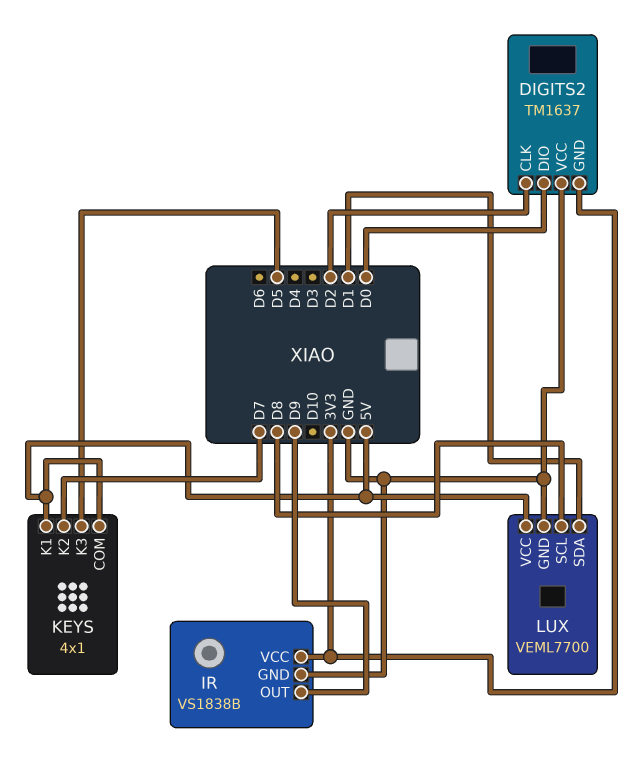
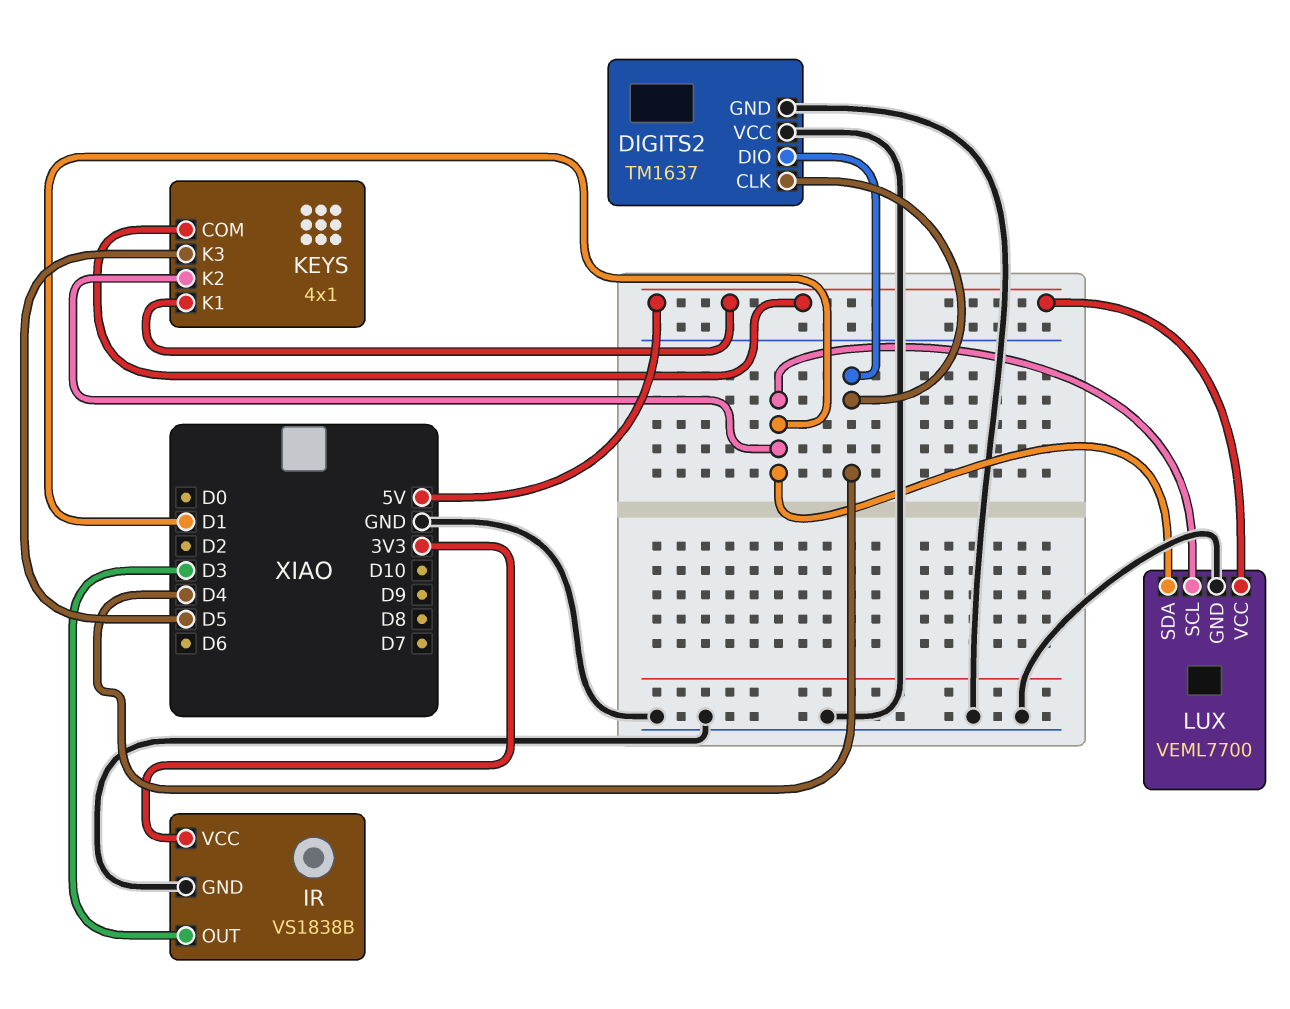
DIGITS2 pin CLK: D2 -> D4
DIGITS2 pin DIO: D0 -> D4
DIGITS2 pin GND: 3V3 -> GND
IR pin OUT: D9 -> D3
KEYS pin K2: D7 -> D1
LUX pin SCL: D8 -> D1

